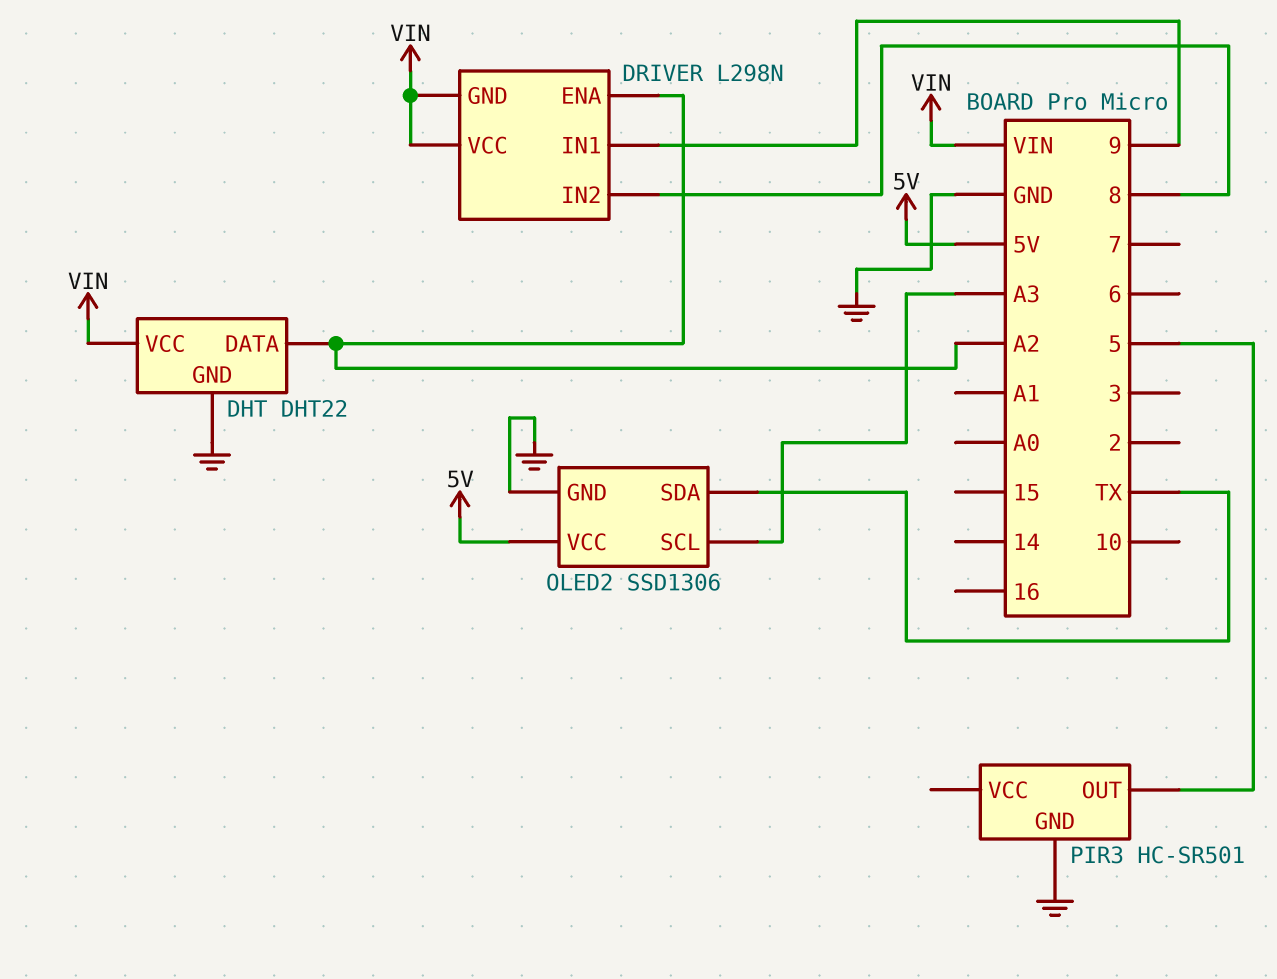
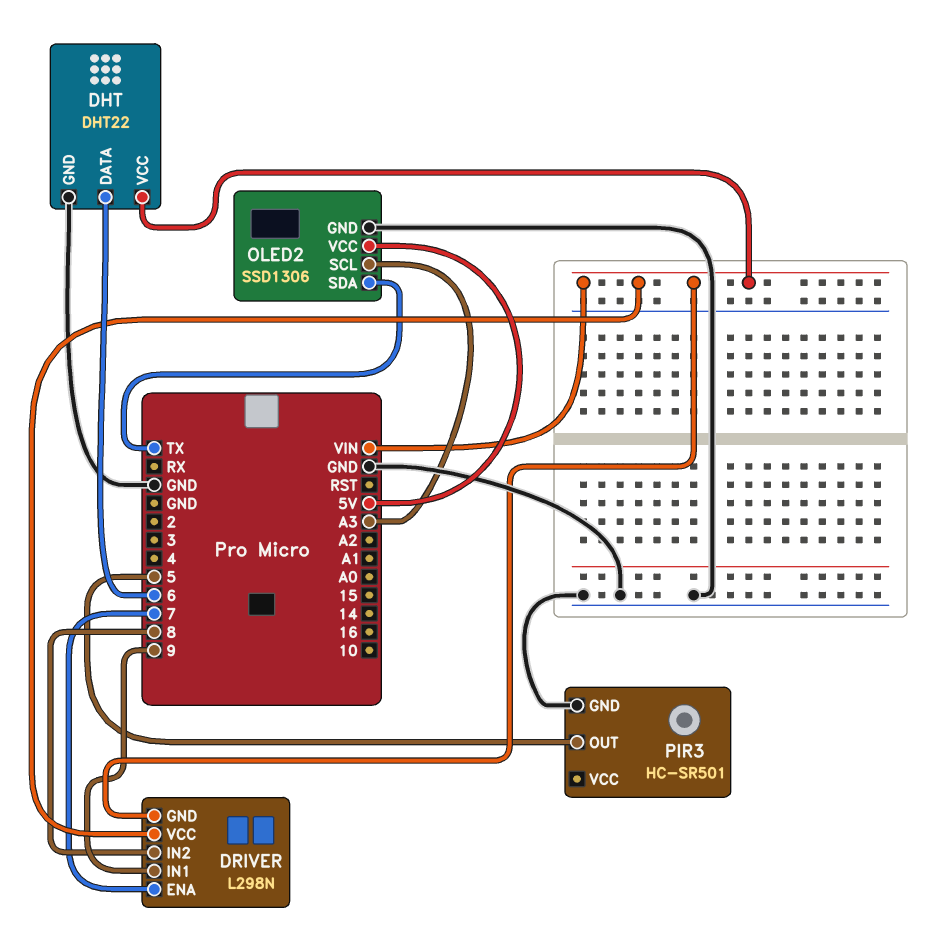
DHT pin DATA: A2 -> 6
DRIVER pin ENA: A2 -> 7

